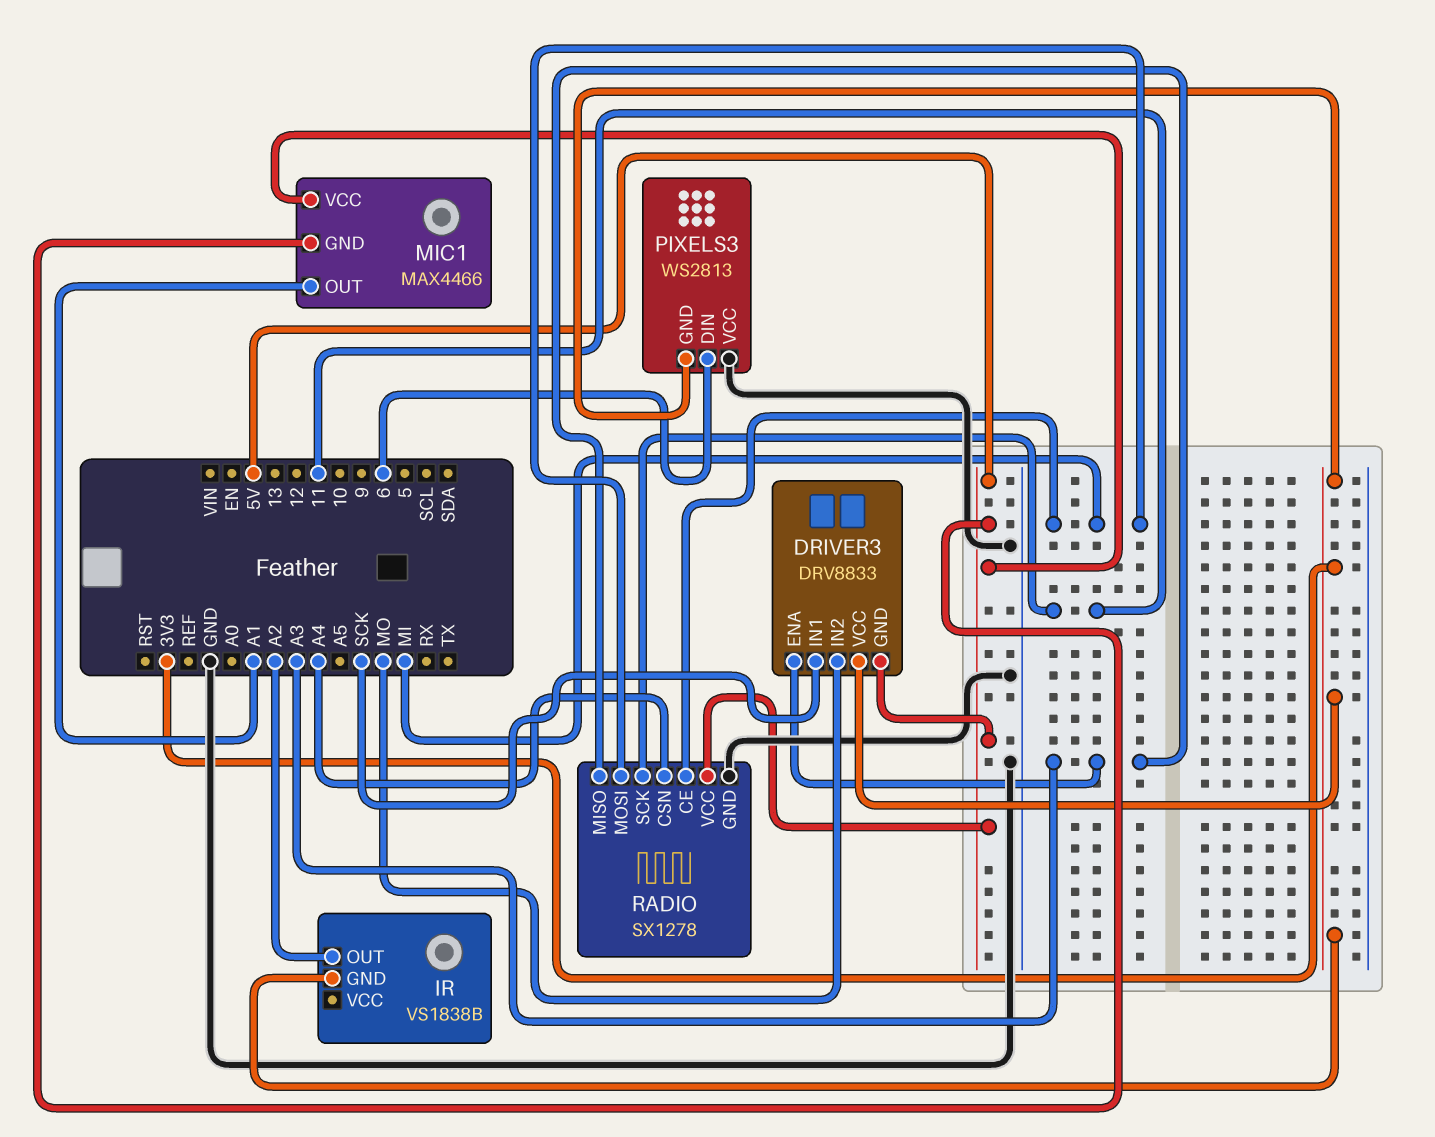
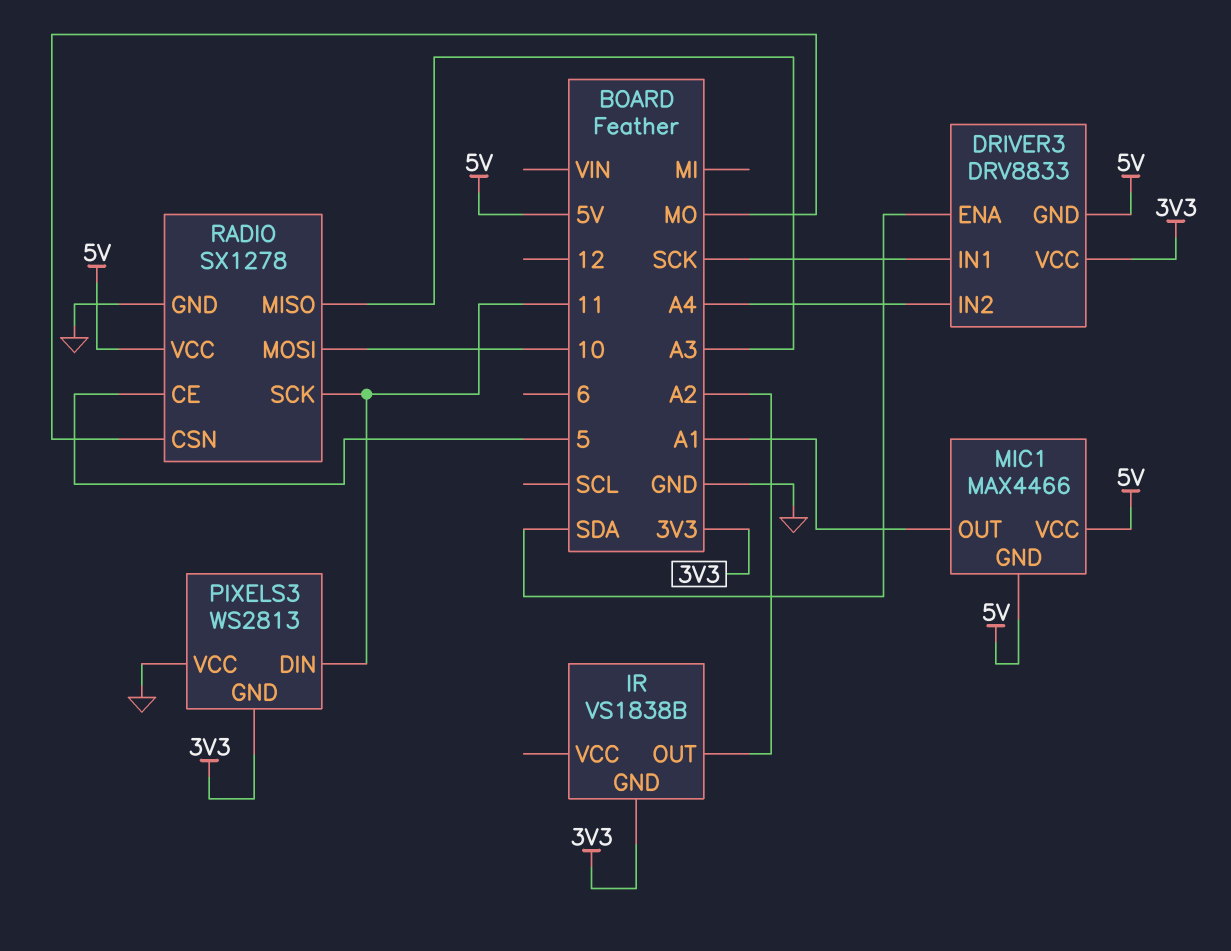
DRIVER3 pin ENA: A3 -> SDA
DRIVER3 pin IN2: MO -> A4
PIXELS3 pin DIN: 6 -> 11
RADIO pin CE: MI -> 5
RADIO pin CSN: A4 -> MO
RADIO pin MOSI: MI -> 10

